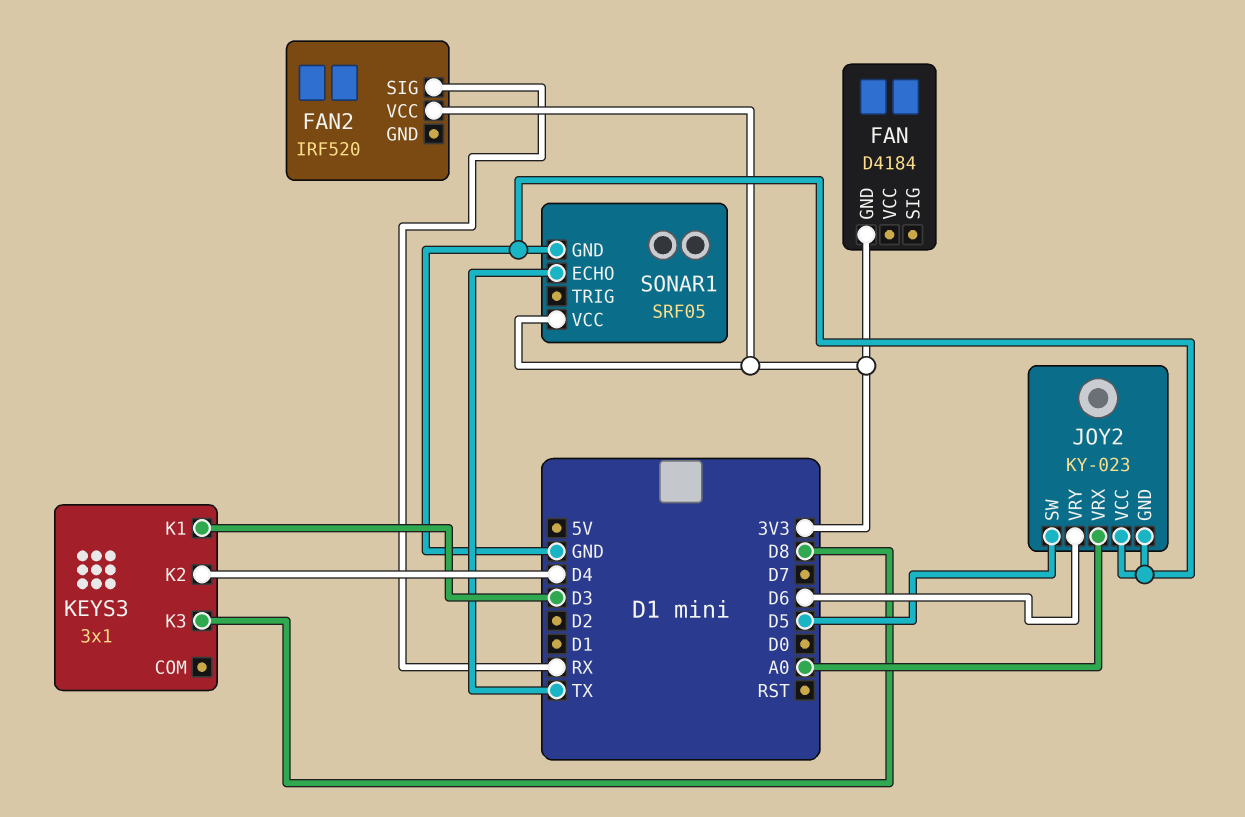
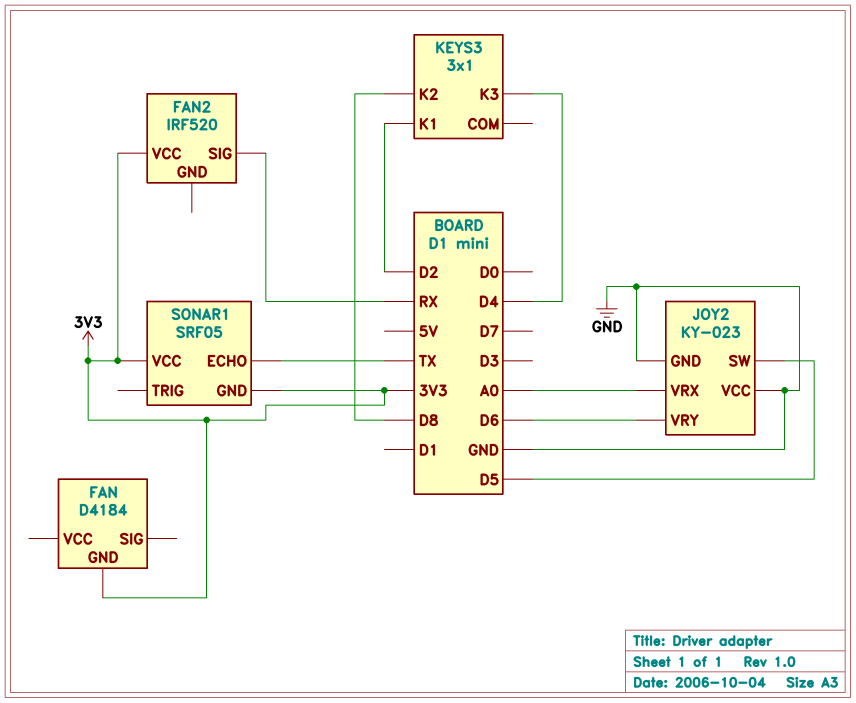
KEYS3 pin K1: D3 -> D2
KEYS3 pin K2: D4 -> D8
KEYS3 pin K3: D8 -> D4
SONAR1 pin GND: GND -> 3V3

